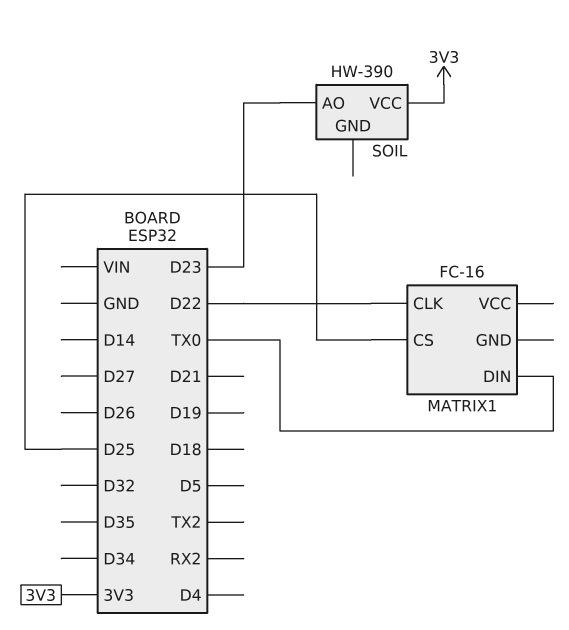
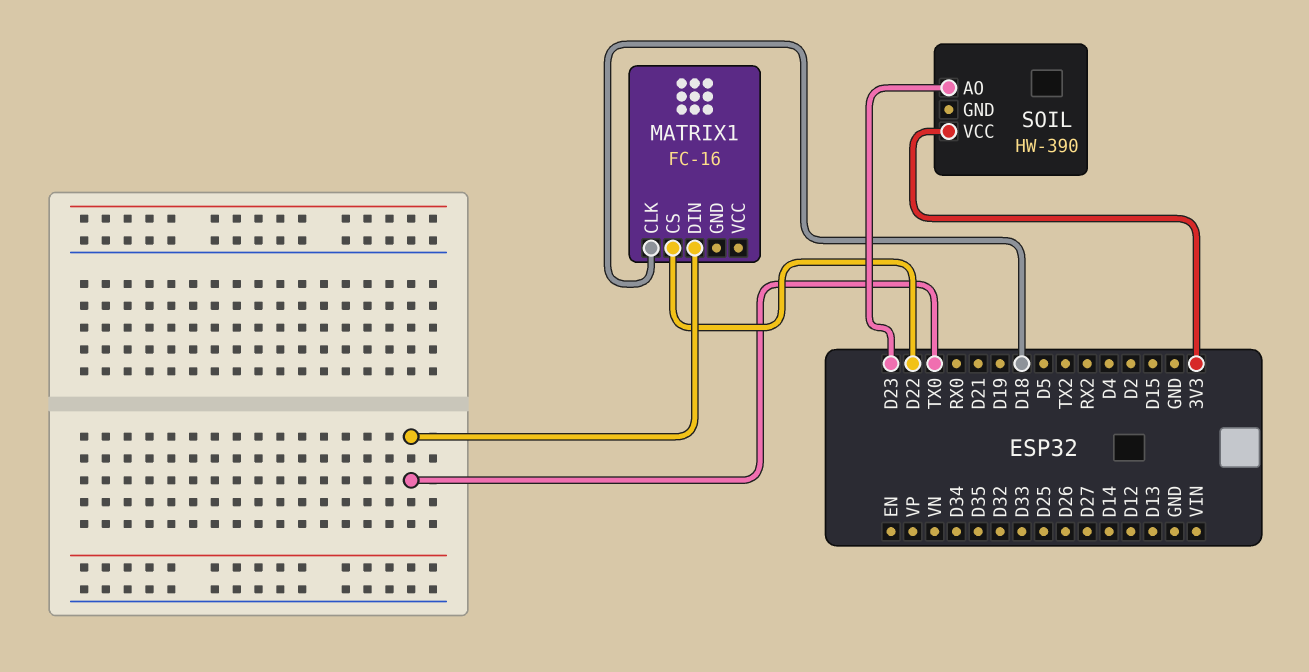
MATRIX1 pin CLK: D22 -> D18
MATRIX1 pin CS: D25 -> D22

